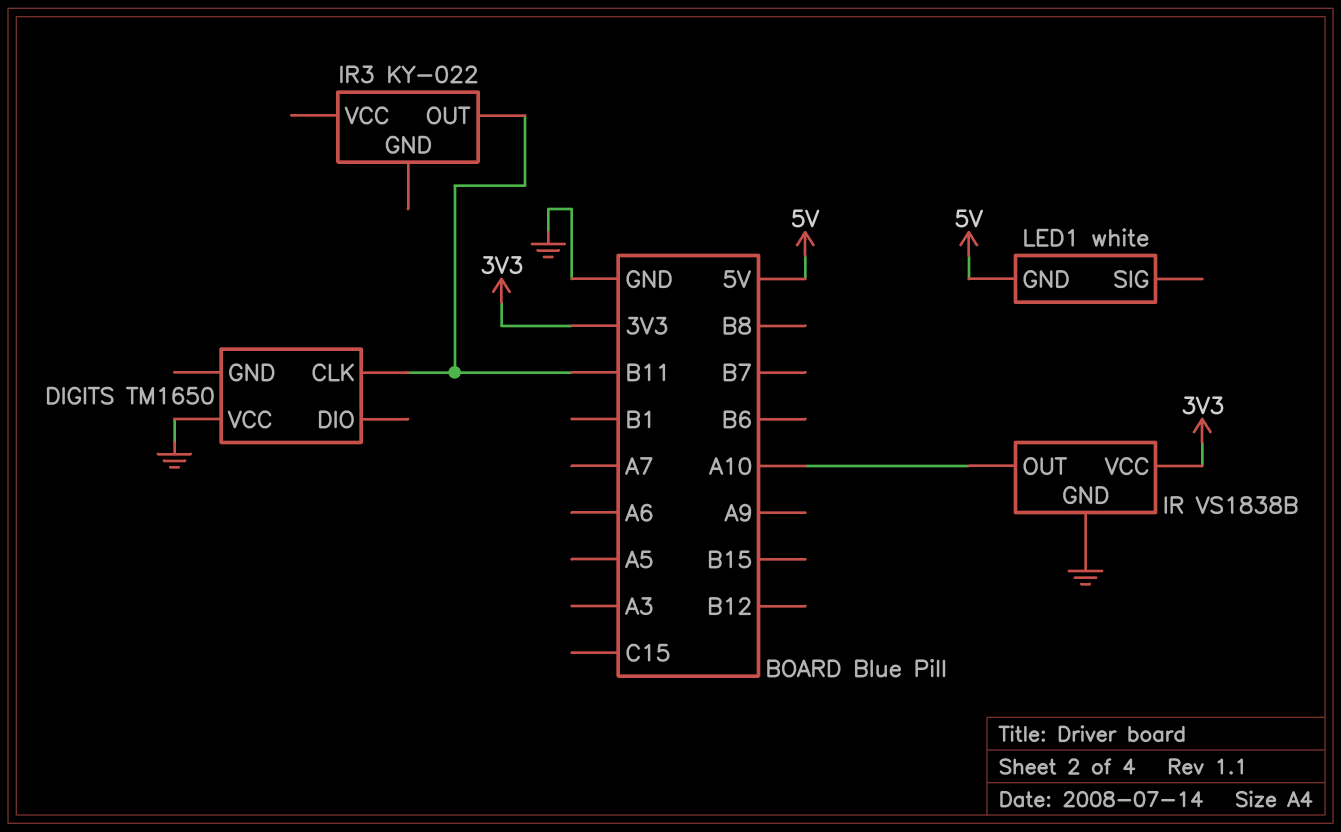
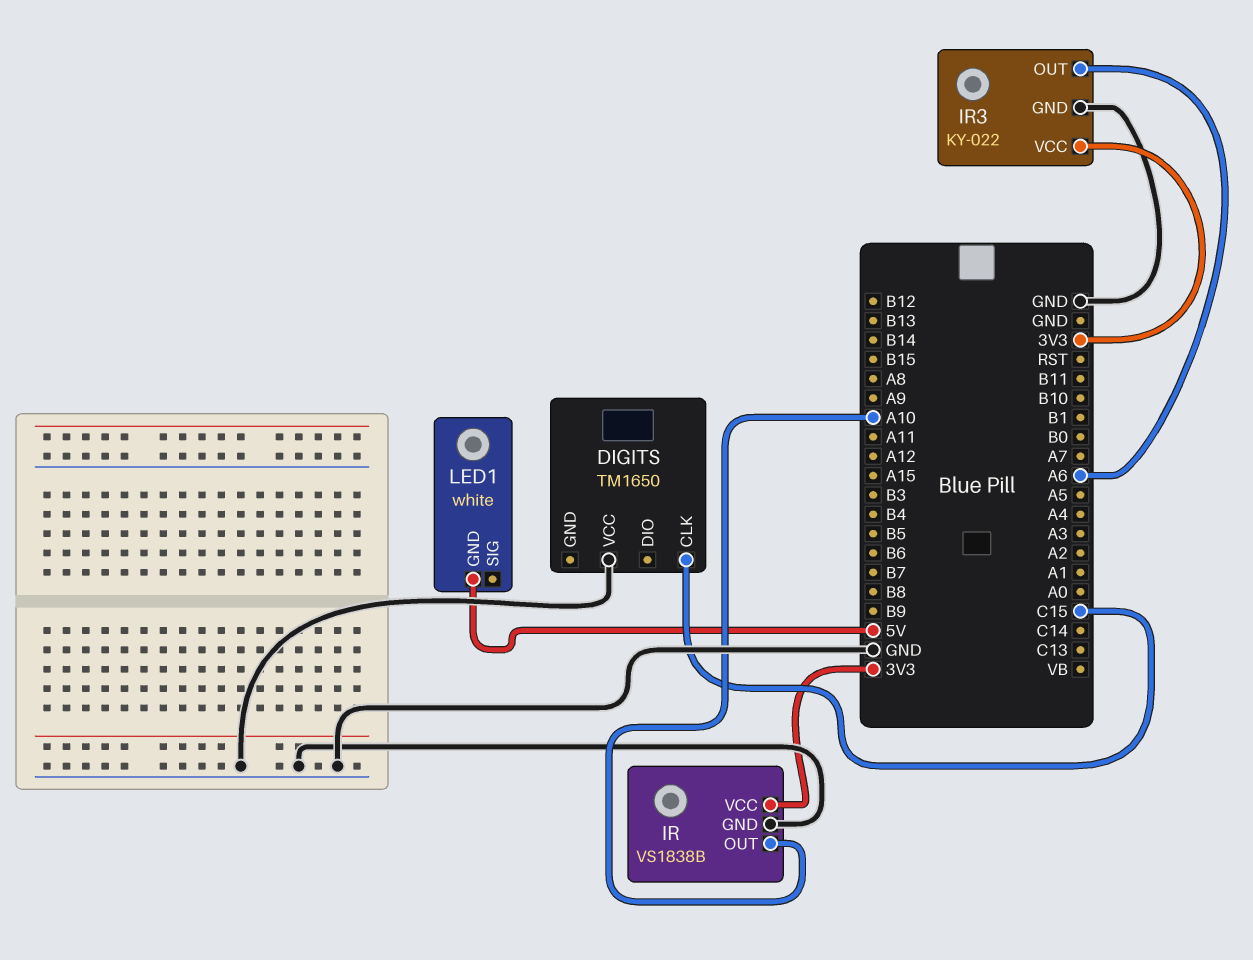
DIGITS pin CLK: B11 -> C15
IR3 pin GND: none -> GND
IR3 pin OUT: B11 -> A6
IR3 pin VCC: none -> 3V3

